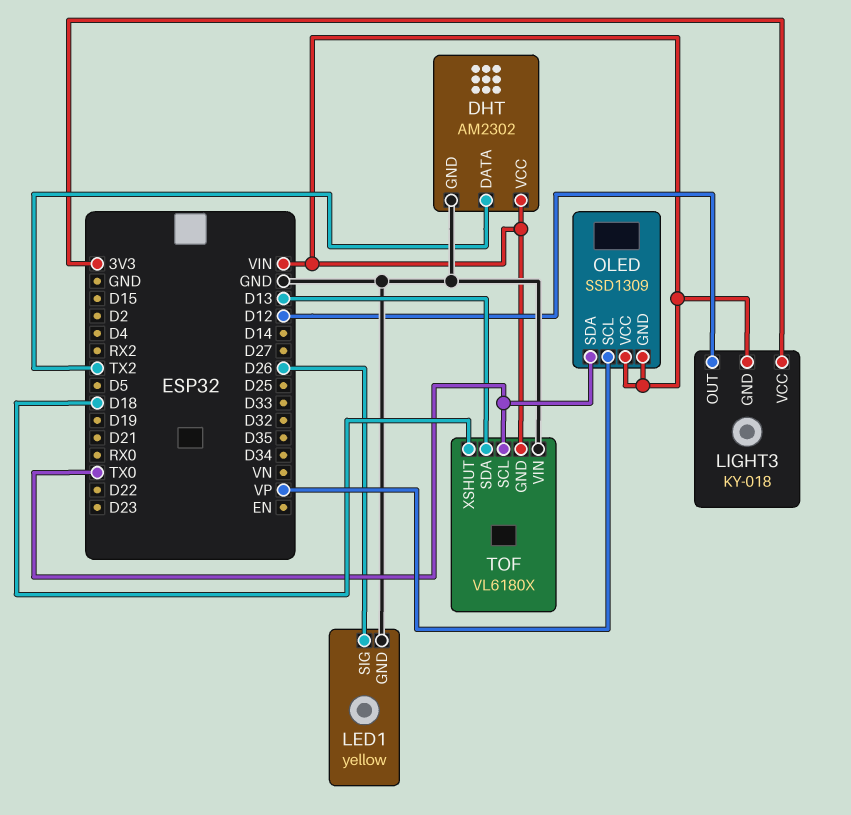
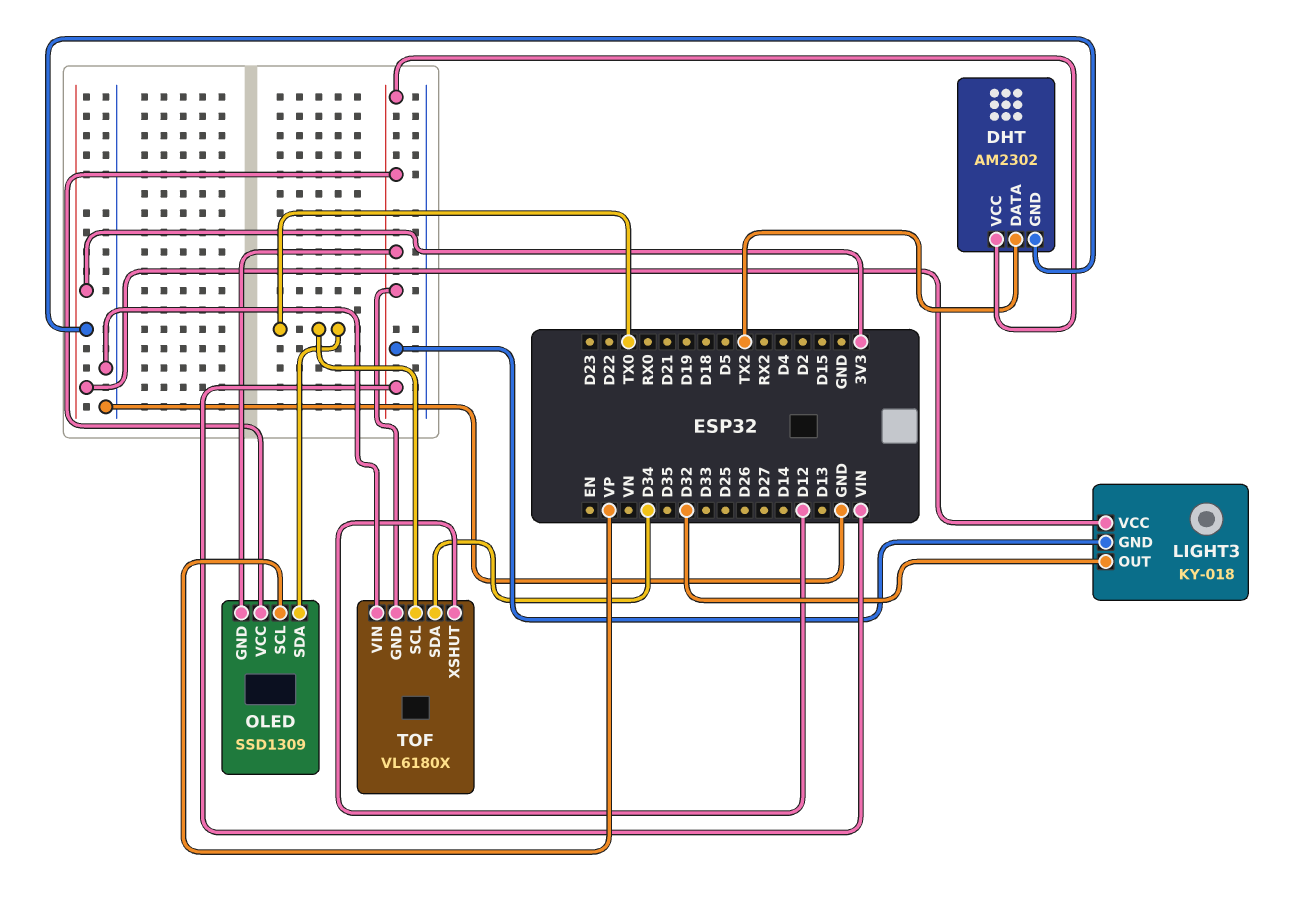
DHT pin GND: GND -> 3V3
LED1: yellow -> none
LED1 pin GND: GND -> none
LED1 pin SIG: D26 -> none
LIGHT3 pin OUT: D12 -> D32
TOF pin SDA: D13 -> D34
TOF pin XSHUT: D18 -> D12

